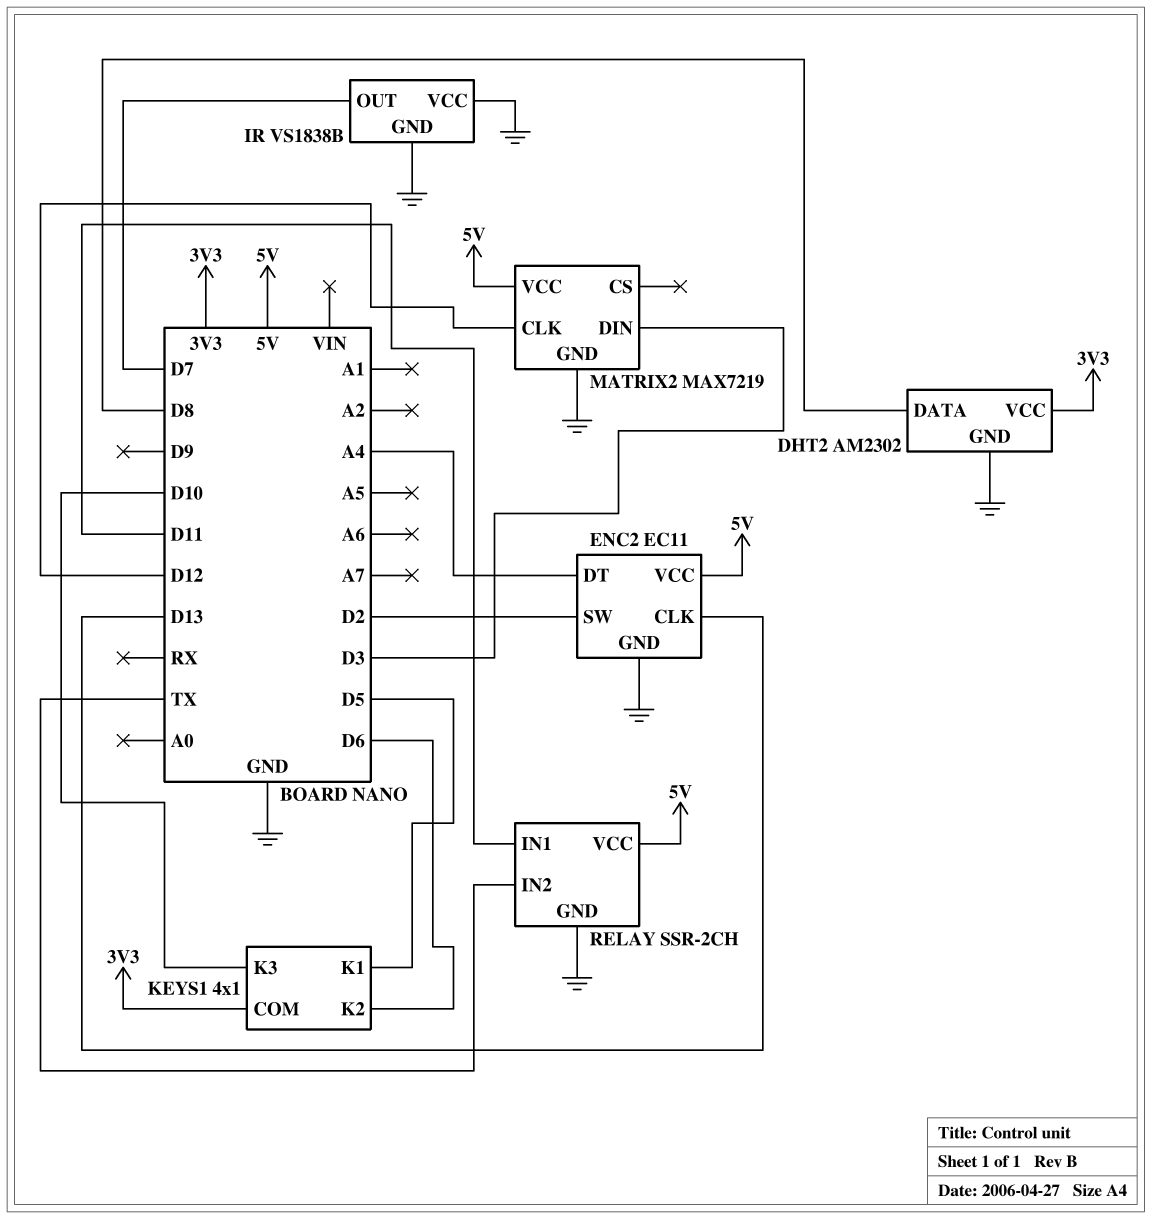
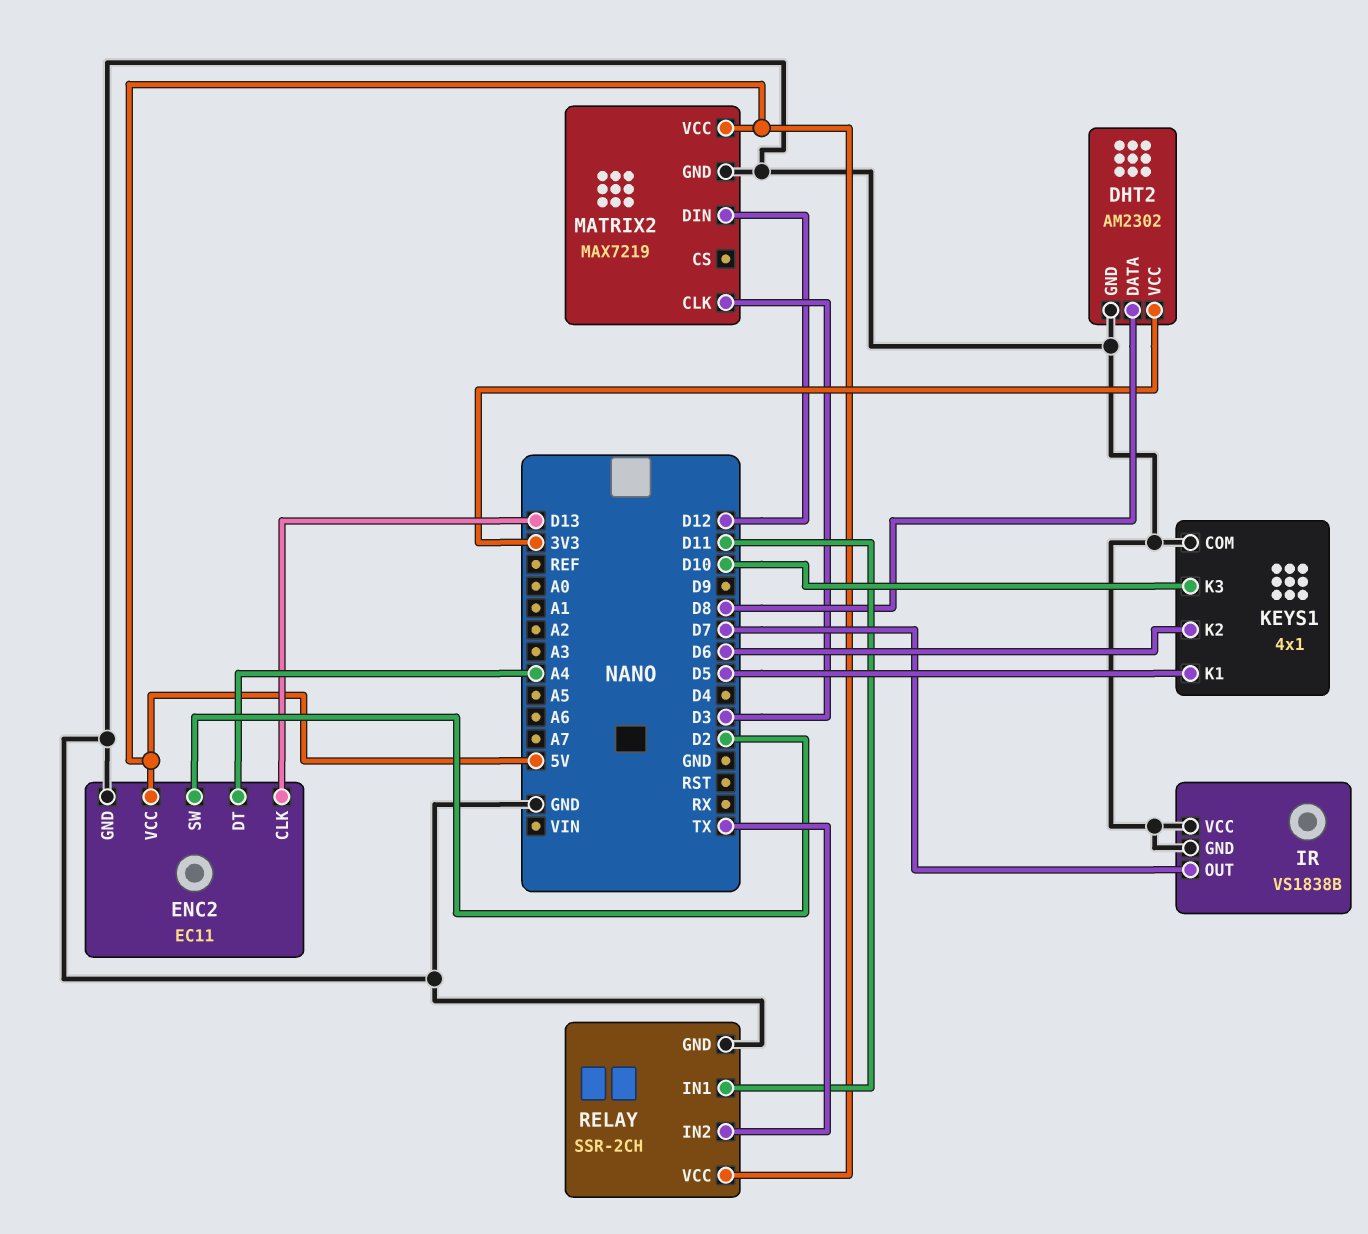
KEYS1 pin COM: 3V3 -> GND
MATRIX2 pin CLK: D12 -> D3
MATRIX2 pin DIN: D3 -> D12

